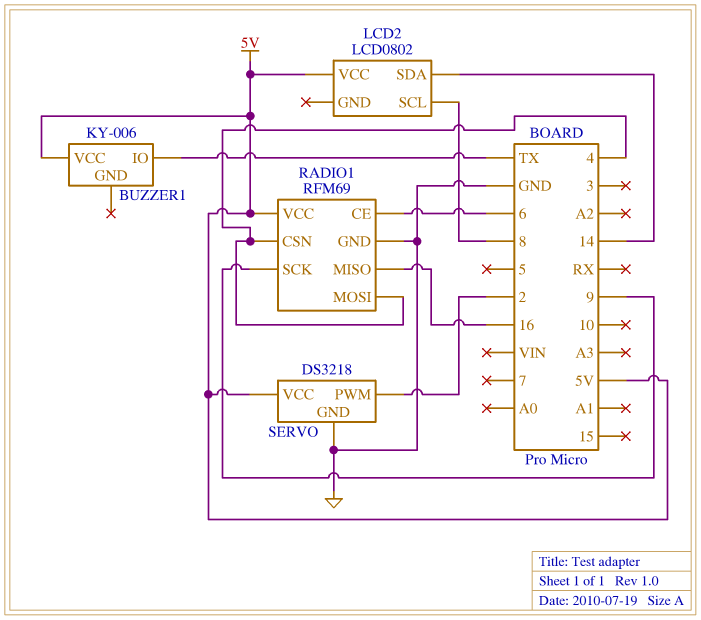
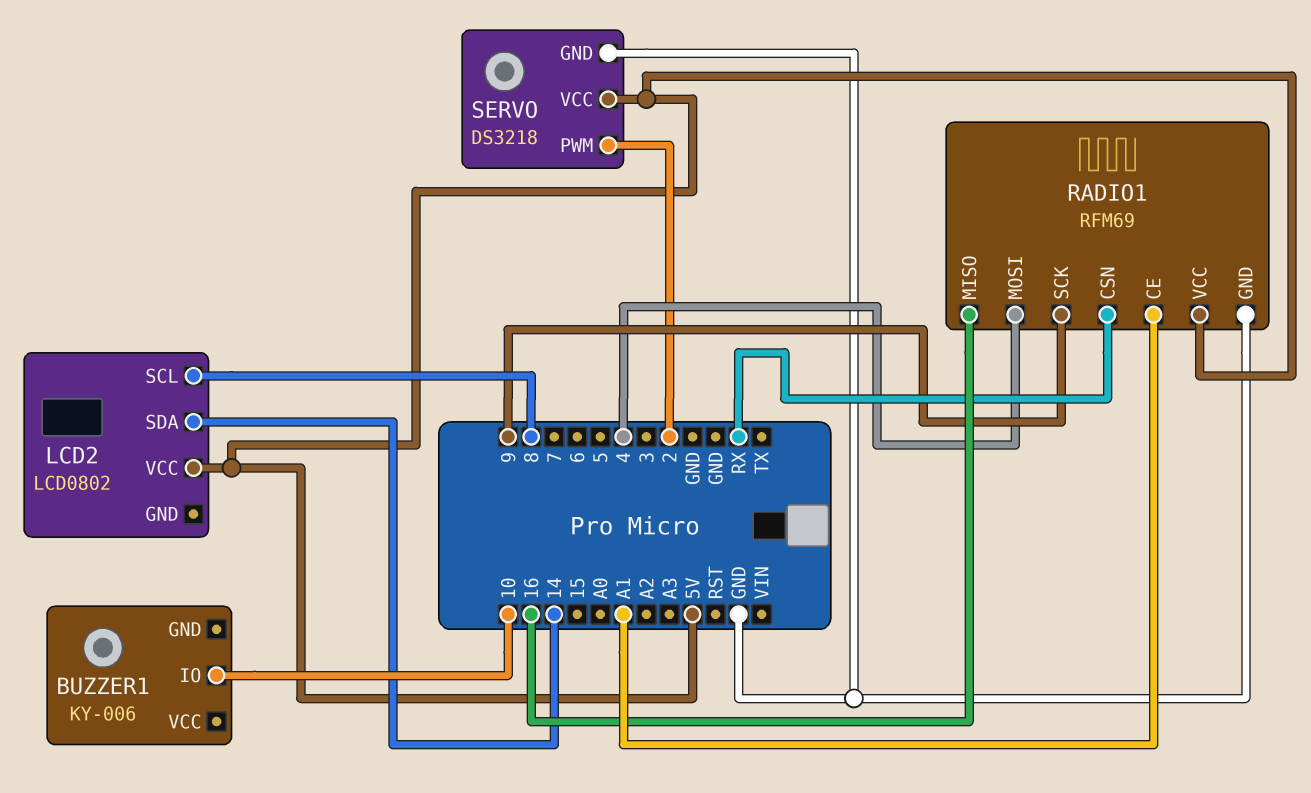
BUZZER1 pin IO: TX -> 10
BUZZER1 pin VCC: 5V -> none
RADIO1 pin CE: 6 -> A1
RADIO1 pin CSN: 4 -> RX

